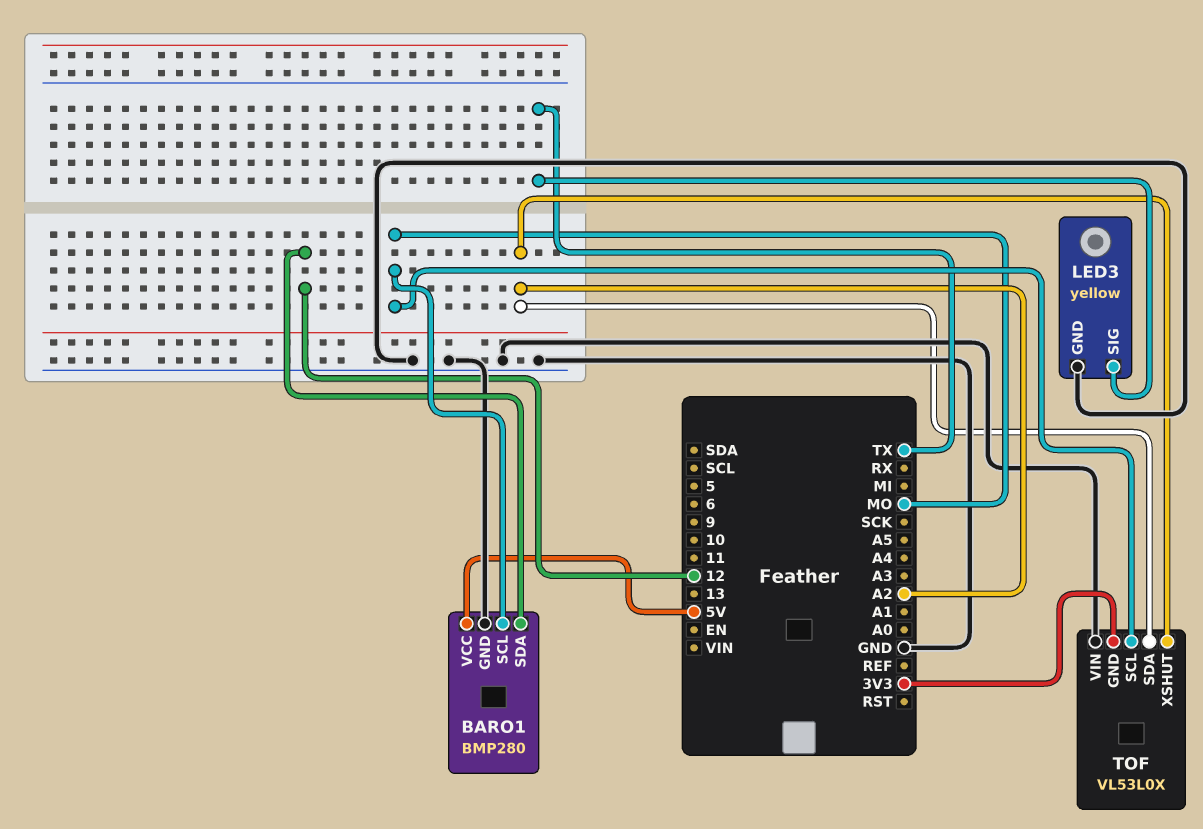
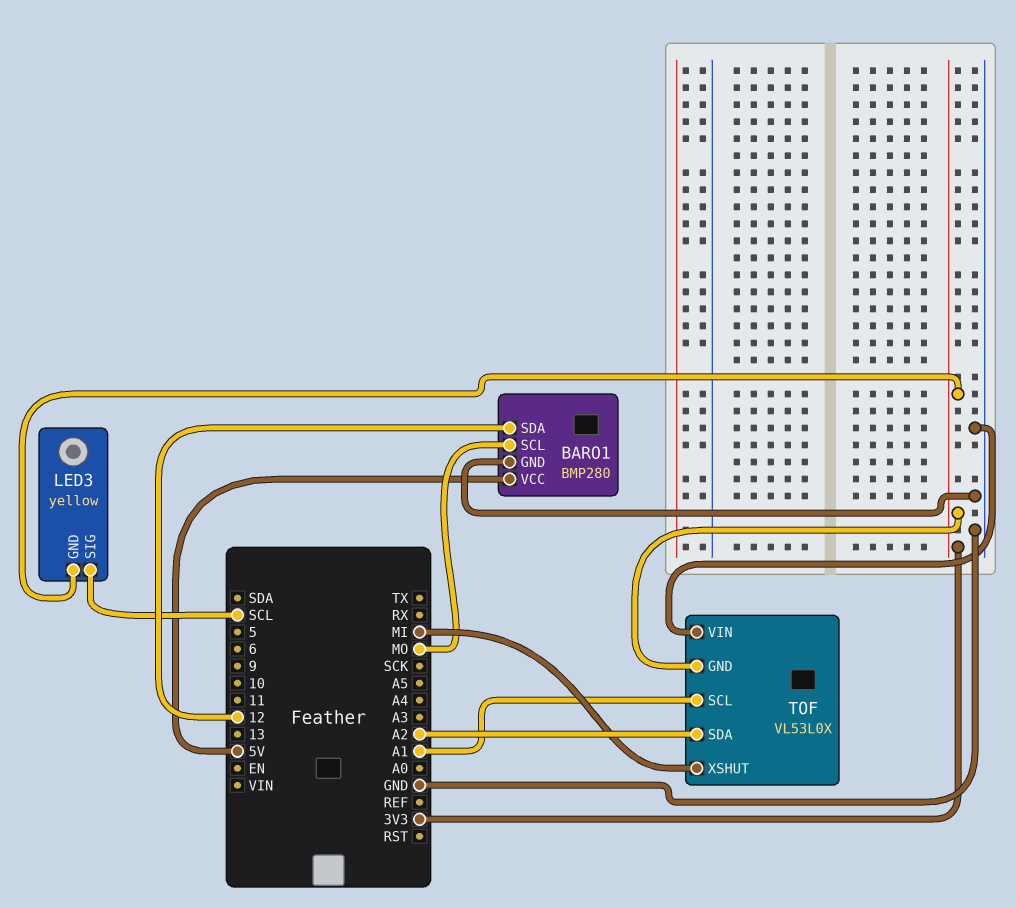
LED3 pin GND: GND -> 3V3
LED3 pin SIG: TX -> SCL
TOF pin SCL: MO -> A1
TOF pin XSHUT: A2 -> MI

